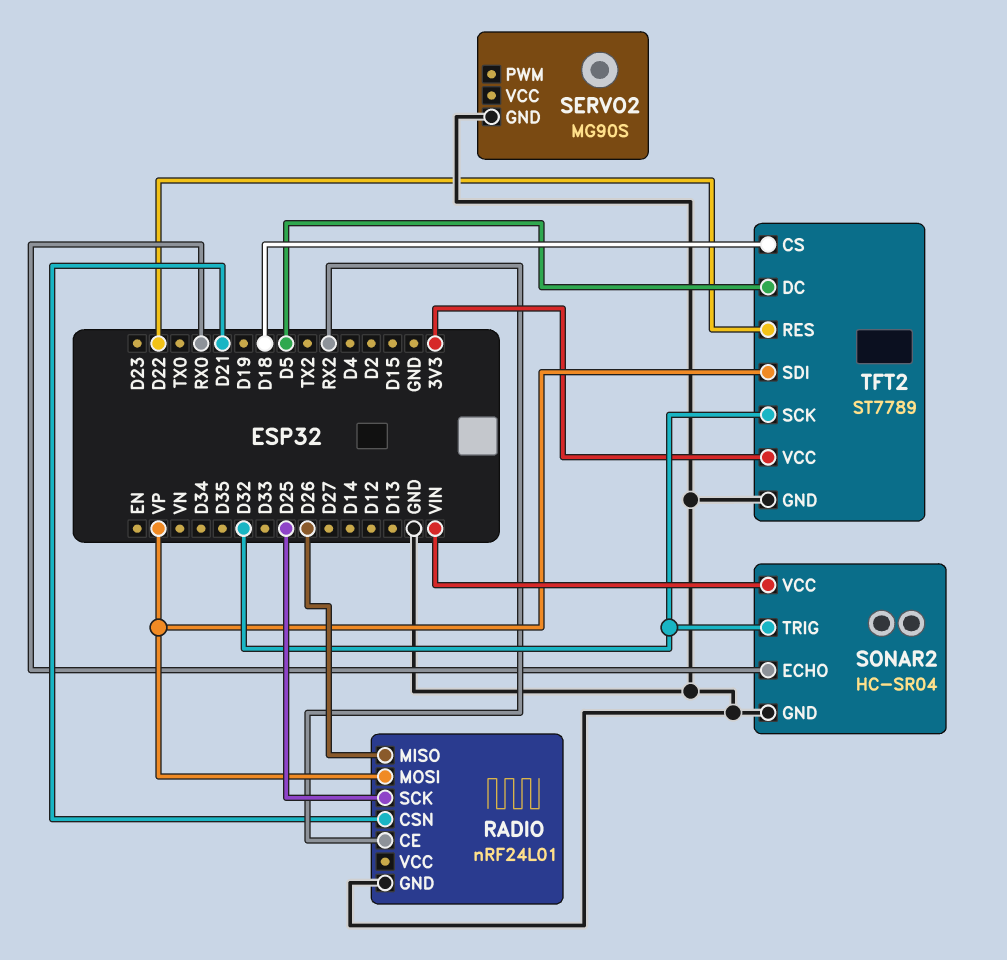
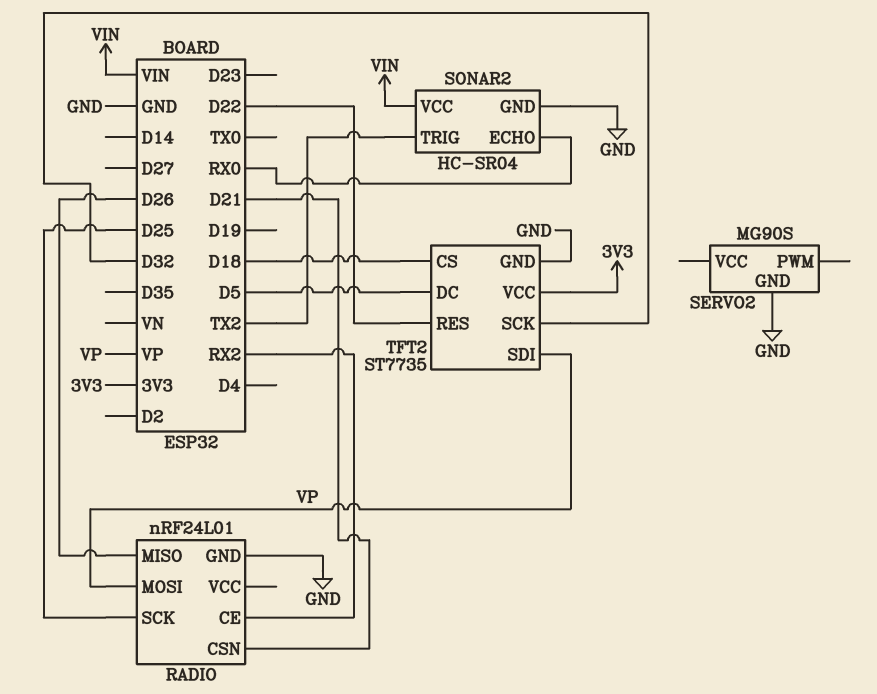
SONAR2 pin TRIG: D32 -> TX2
TFT2: ST7789 -> ST7735

